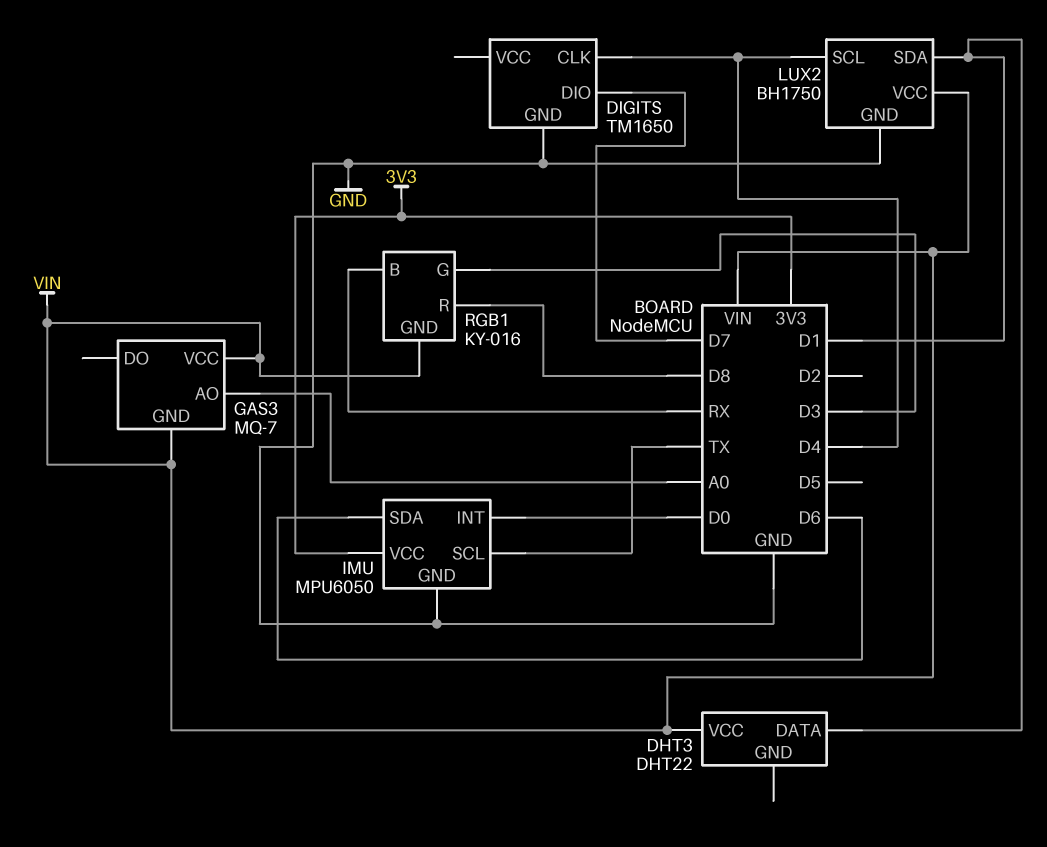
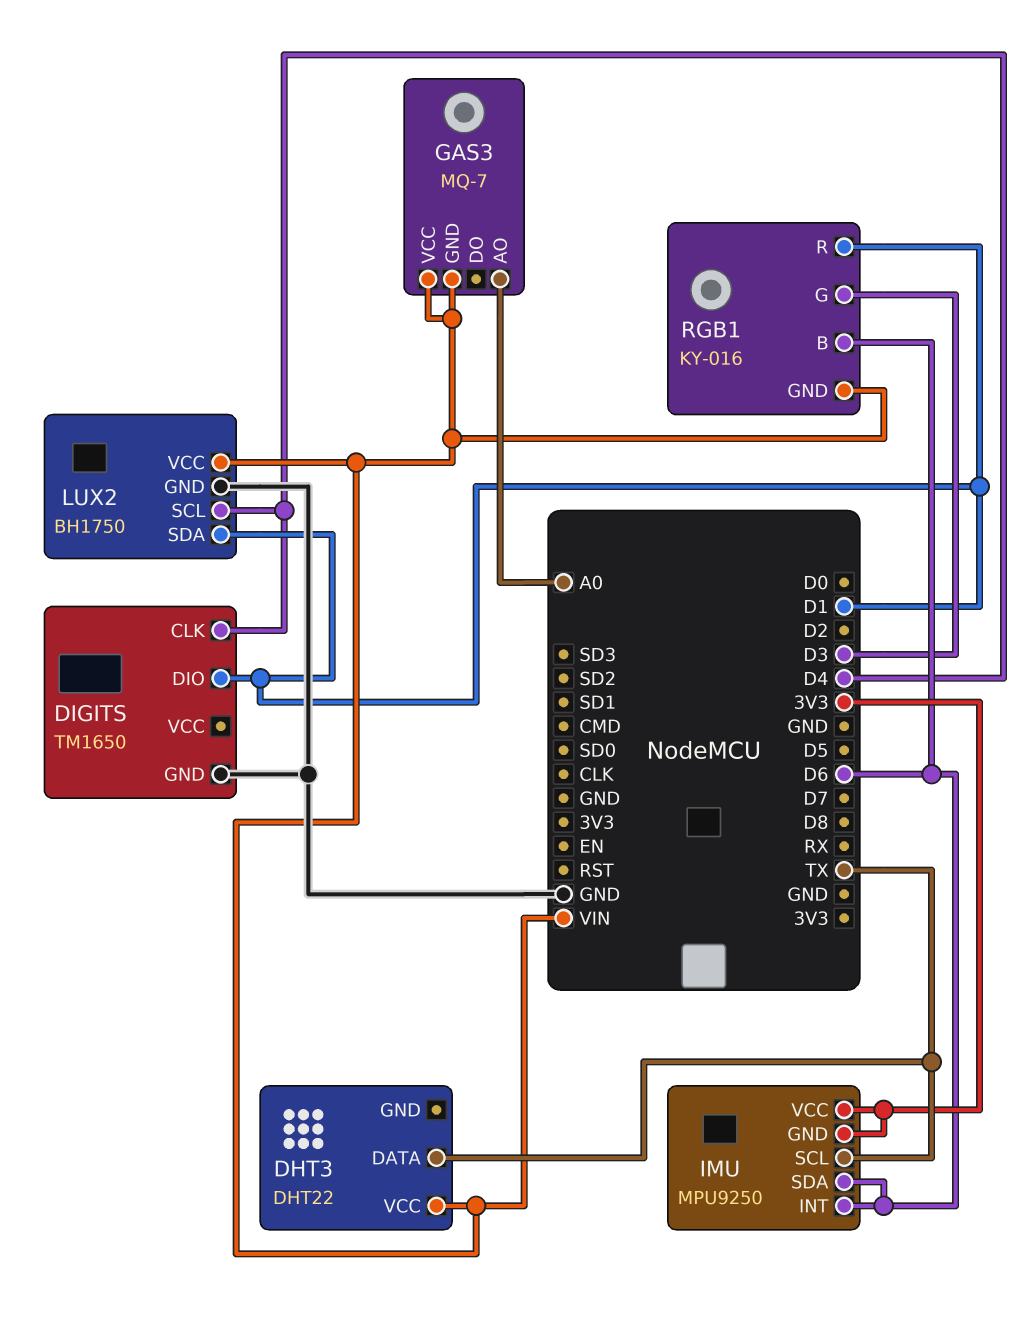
DHT3 pin DATA: D1 -> TX
DIGITS pin DIO: D7 -> D1
IMU: MPU6050 -> MPU9250
IMU pin GND: GND -> 3V3
IMU pin INT: D0 -> D6
RGB1 pin B: RX -> D6
RGB1 pin R: D8 -> D1

